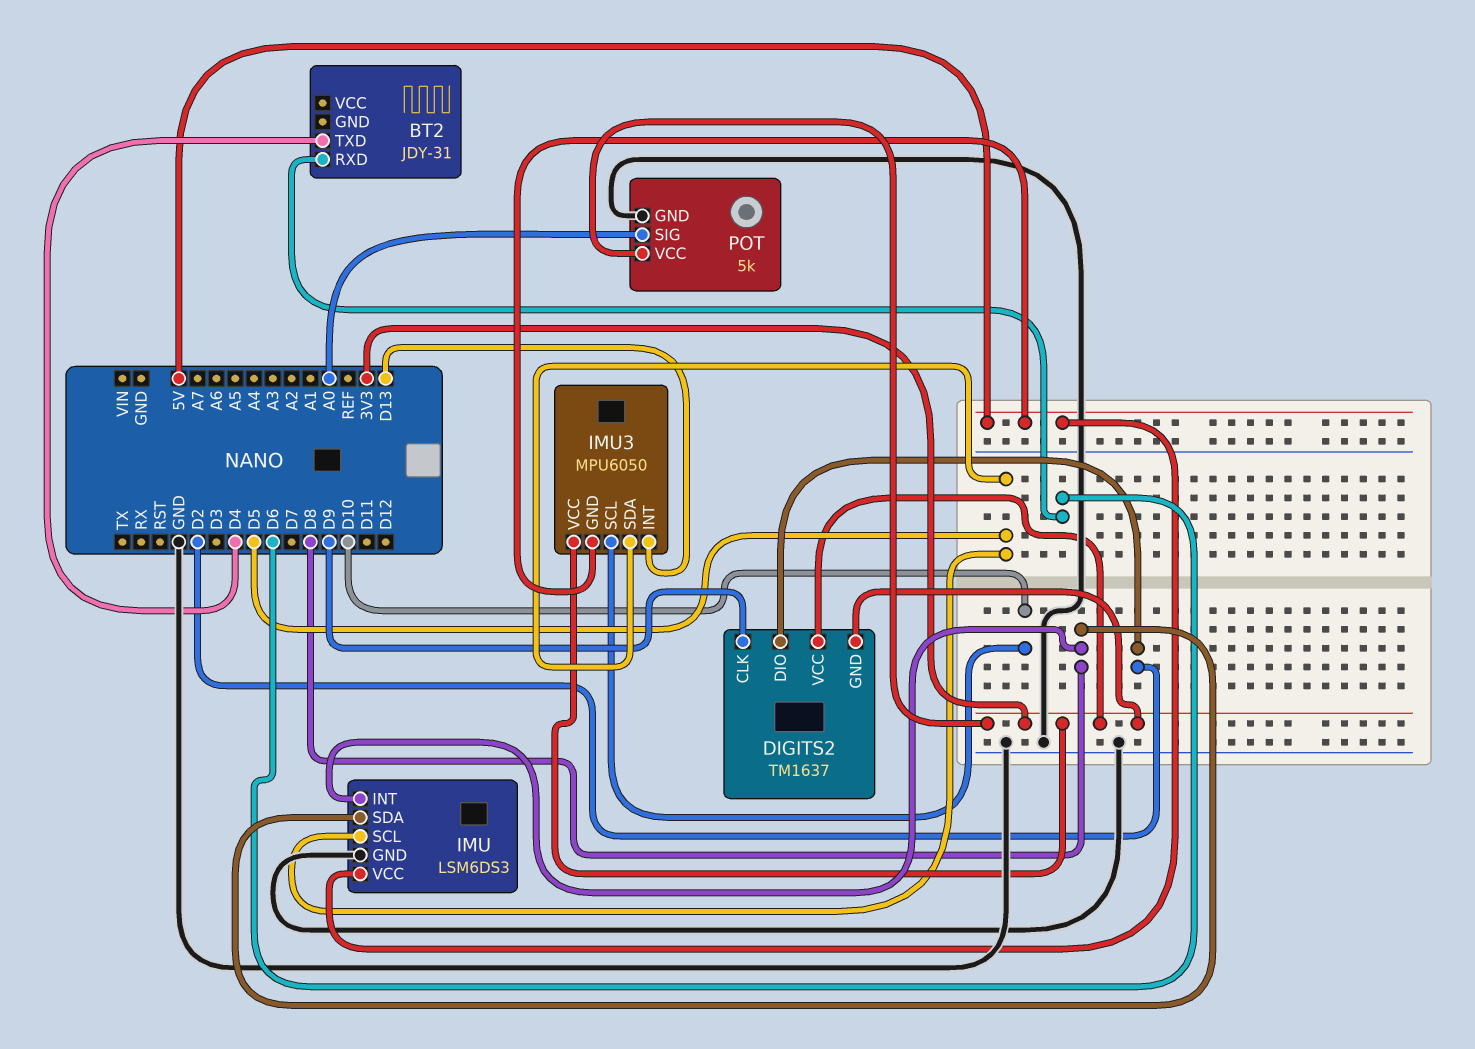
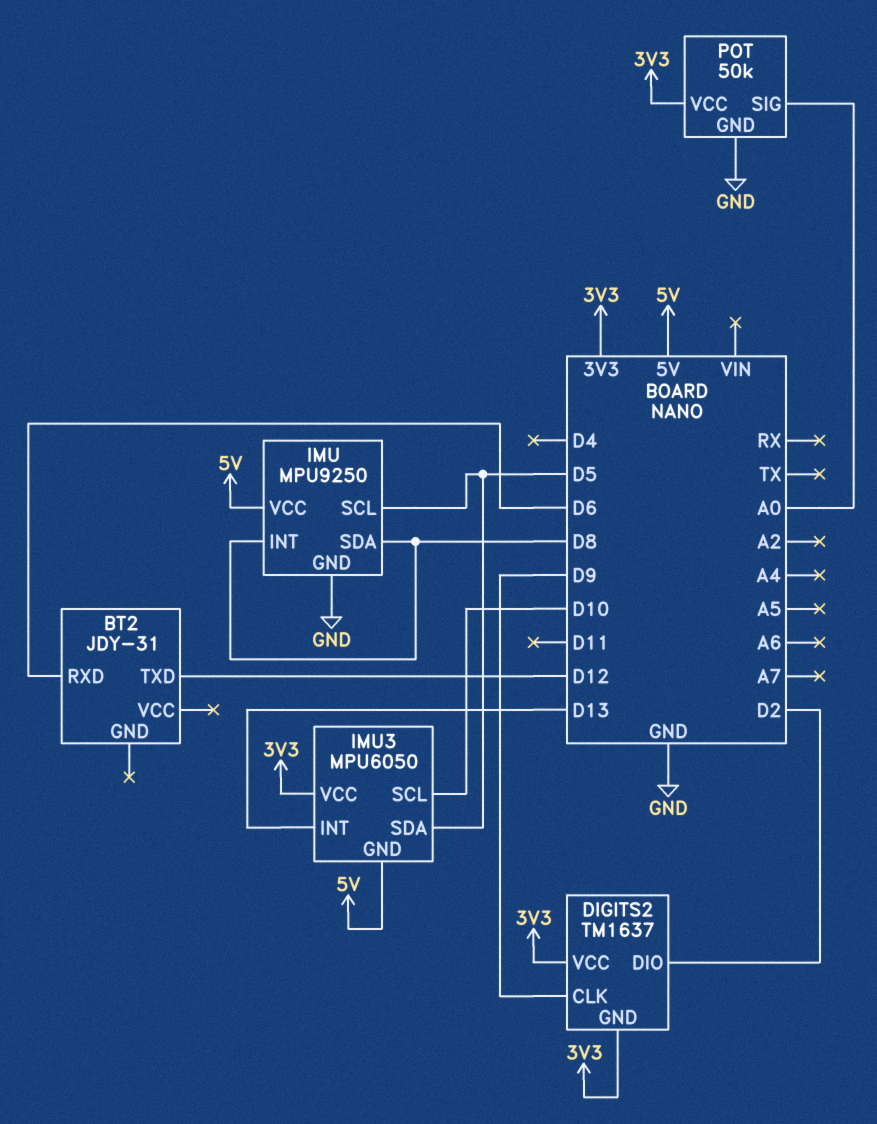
BT2 pin TXD: D4 -> D12
IMU: LSM6DS3 -> MPU9250
POT: 5k -> 50k

